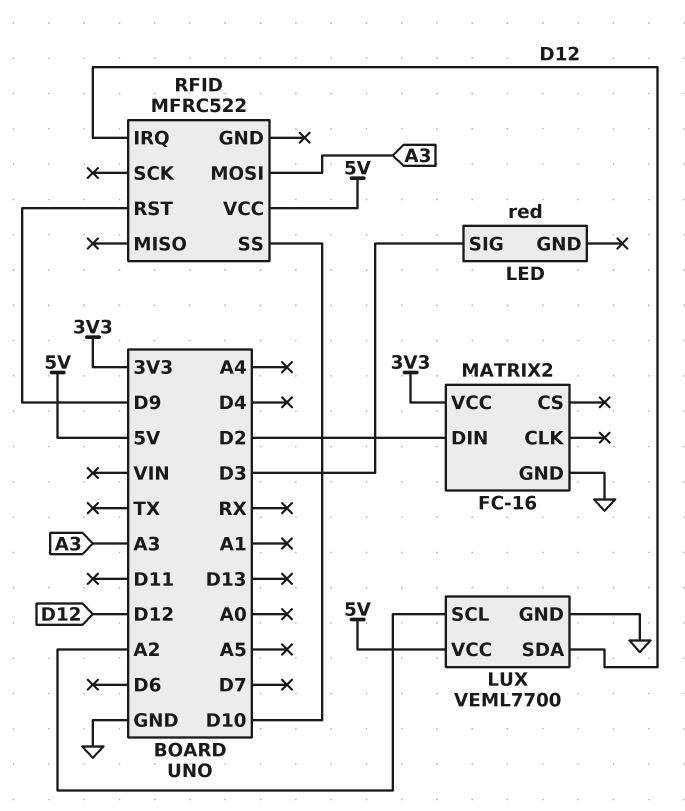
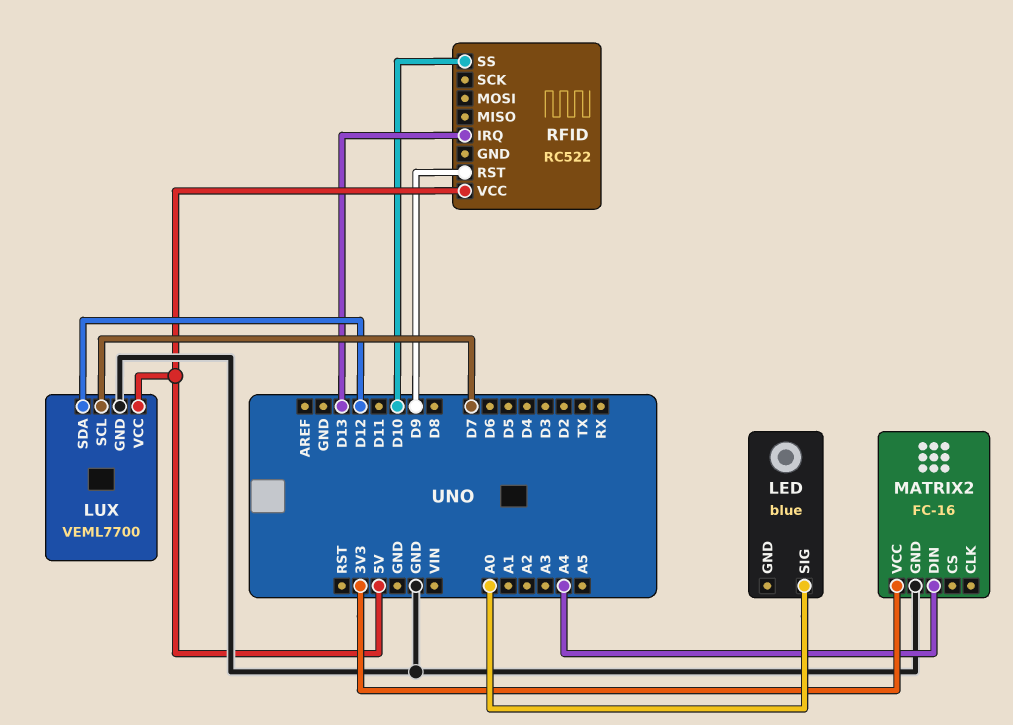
LED: red -> blue
LED pin SIG: D3 -> A0
LUX pin SCL: A2 -> D7
MATRIX2 pin DIN: D2 -> A4
RFID: MFRC522 -> RC522
RFID pin IRQ: D12 -> D13
RFID pin MOSI: A3 -> none

